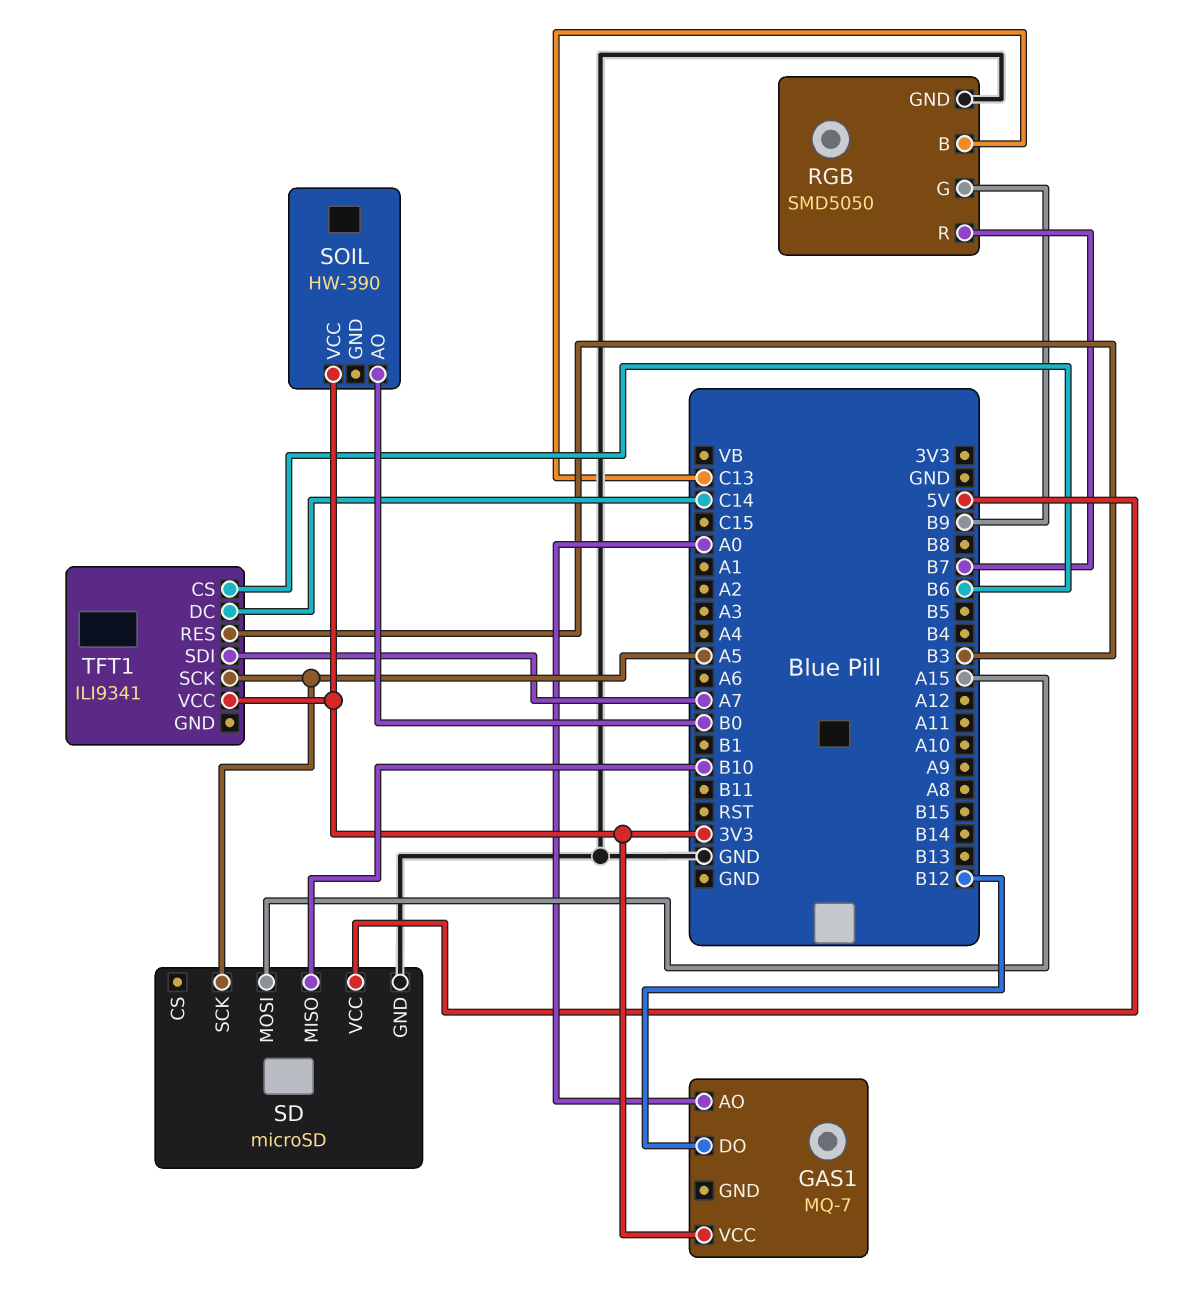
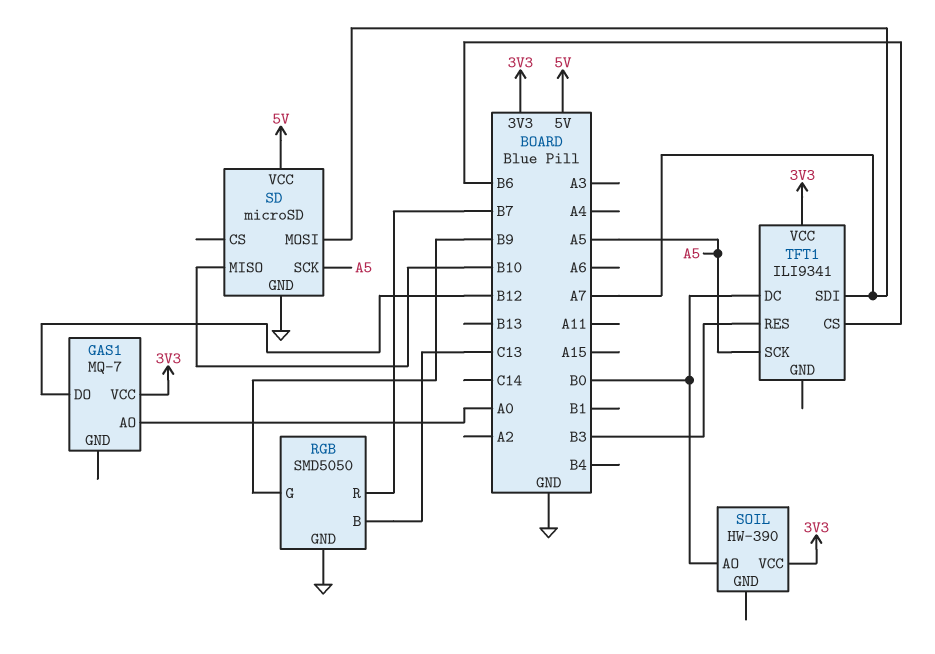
SD pin MOSI: A15 -> A7
TFT1 pin DC: C14 -> B0

